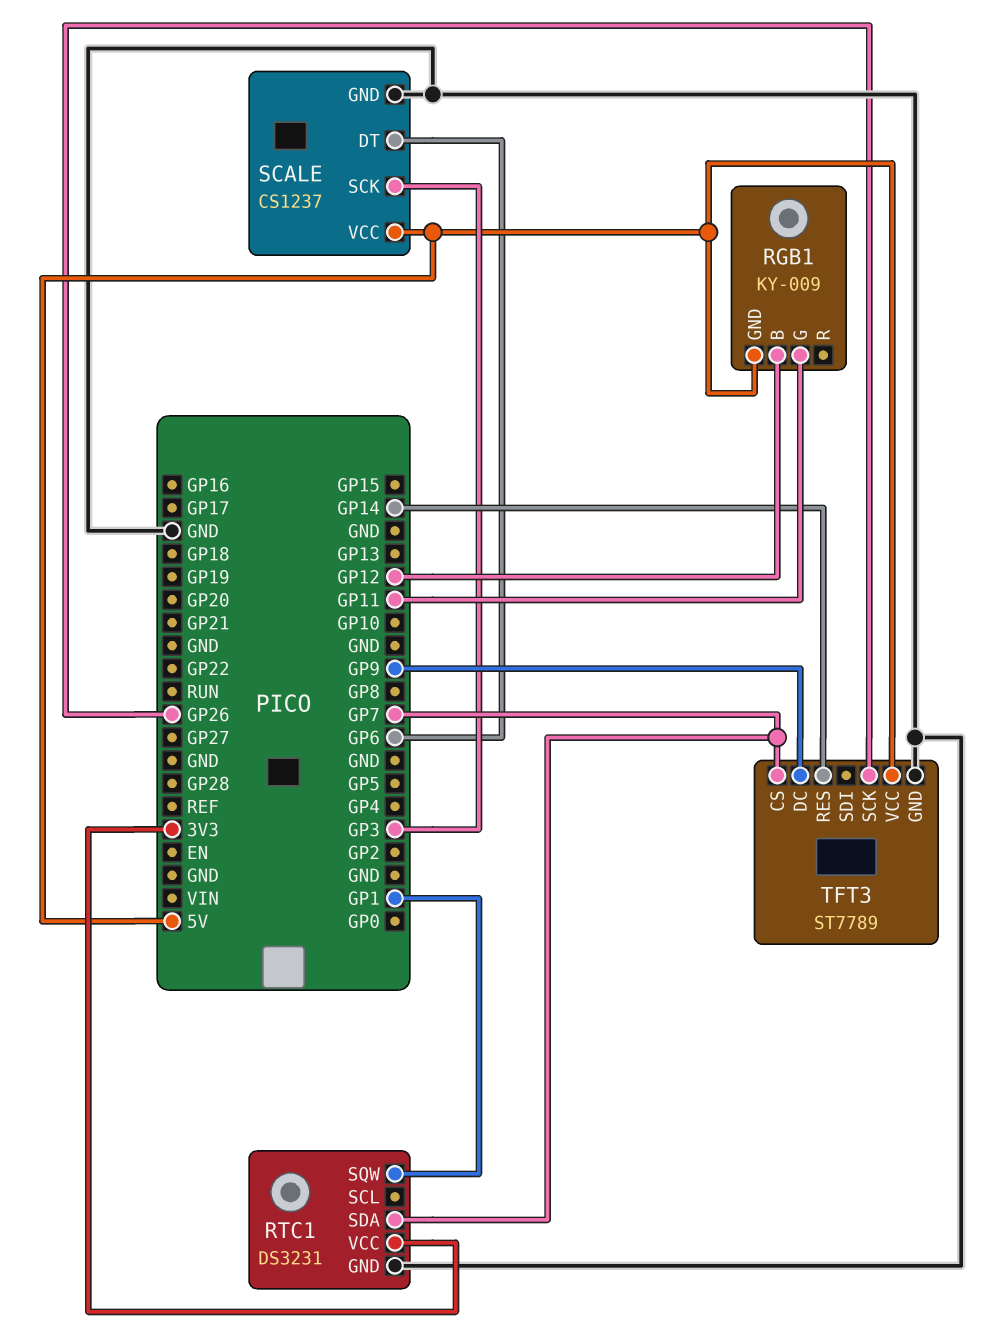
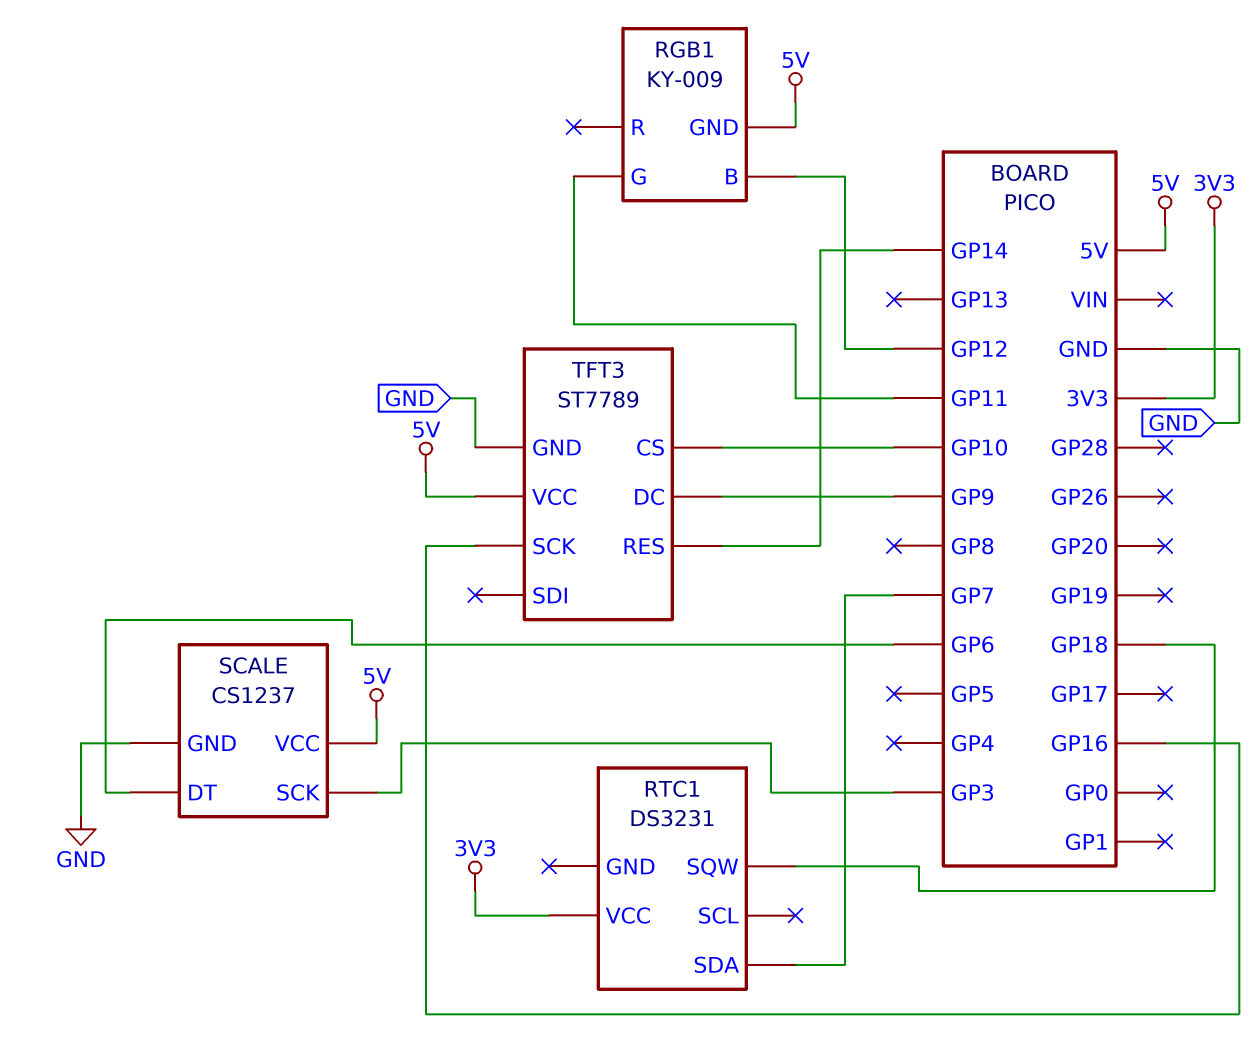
RTC1 pin GND: GND -> none
RTC1 pin SQW: GP1 -> GP18
TFT3 pin CS: GP7 -> GP10
TFT3 pin SCK: GP26 -> GP16

